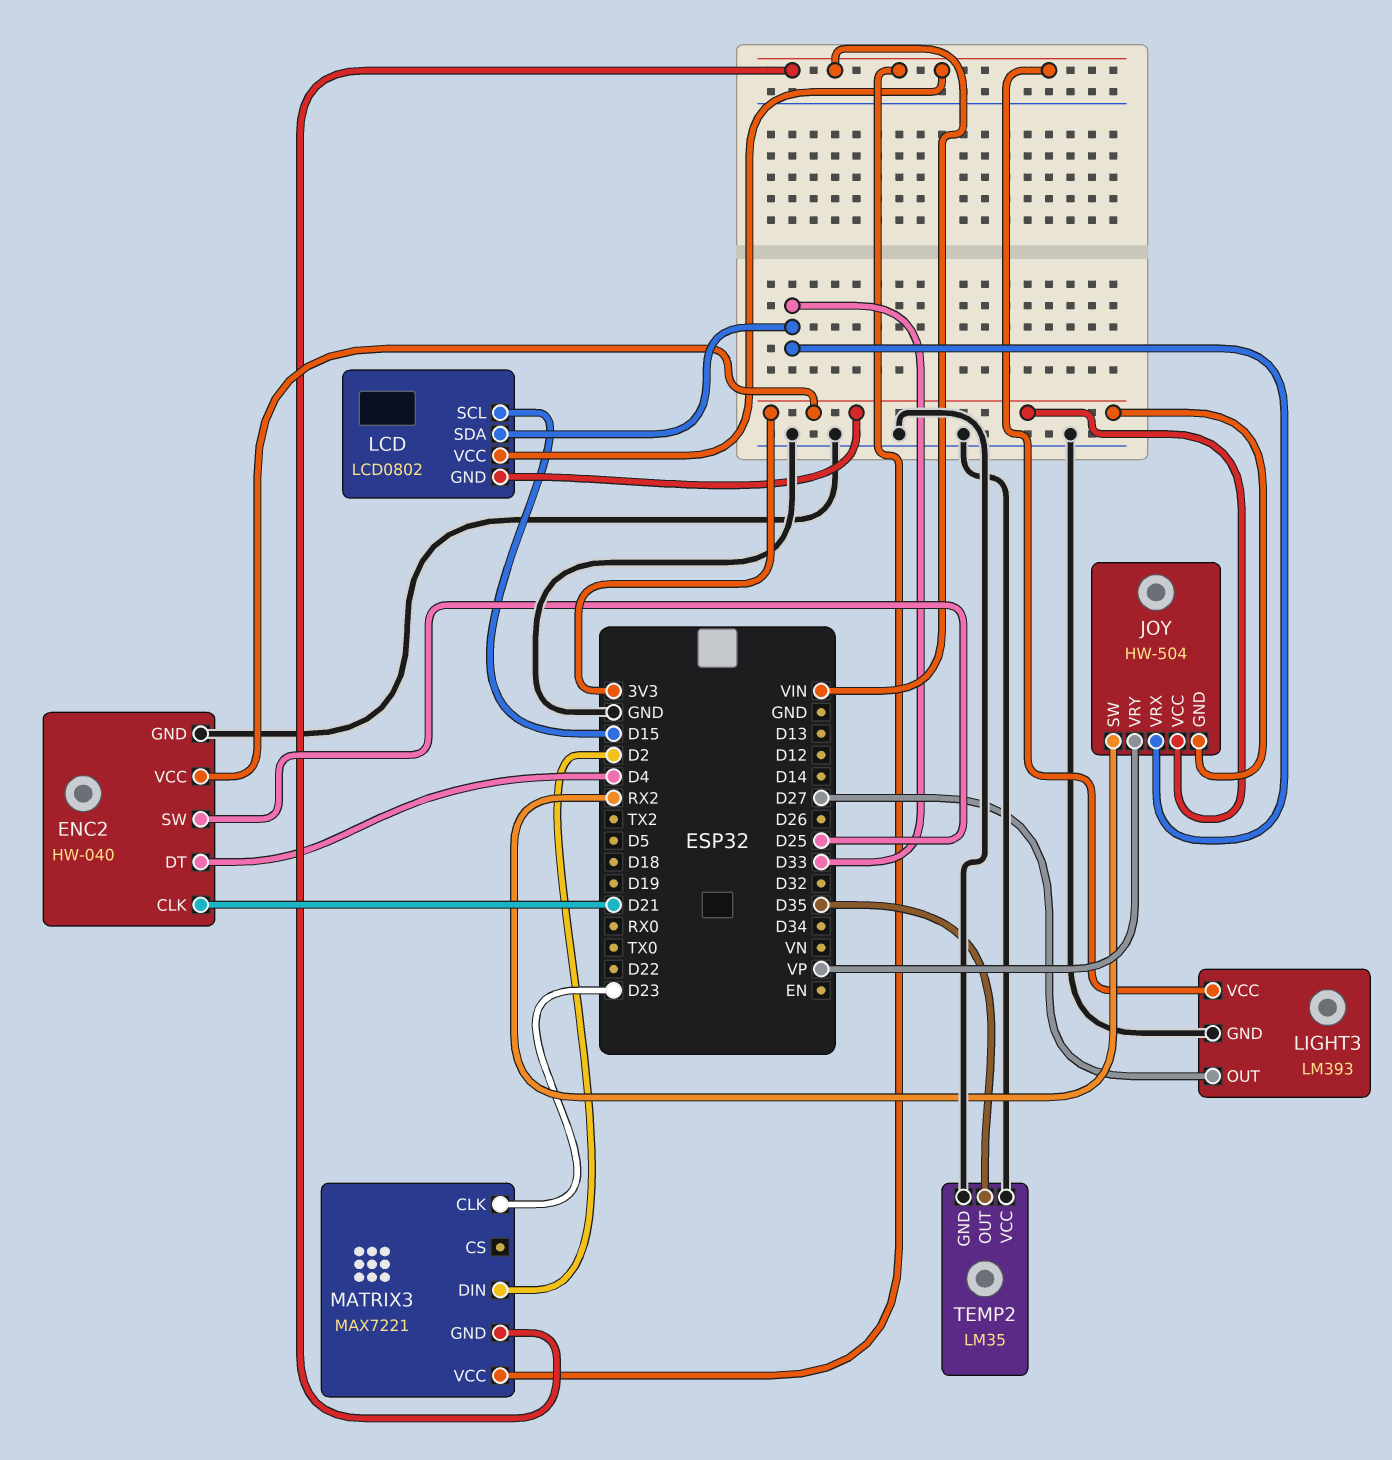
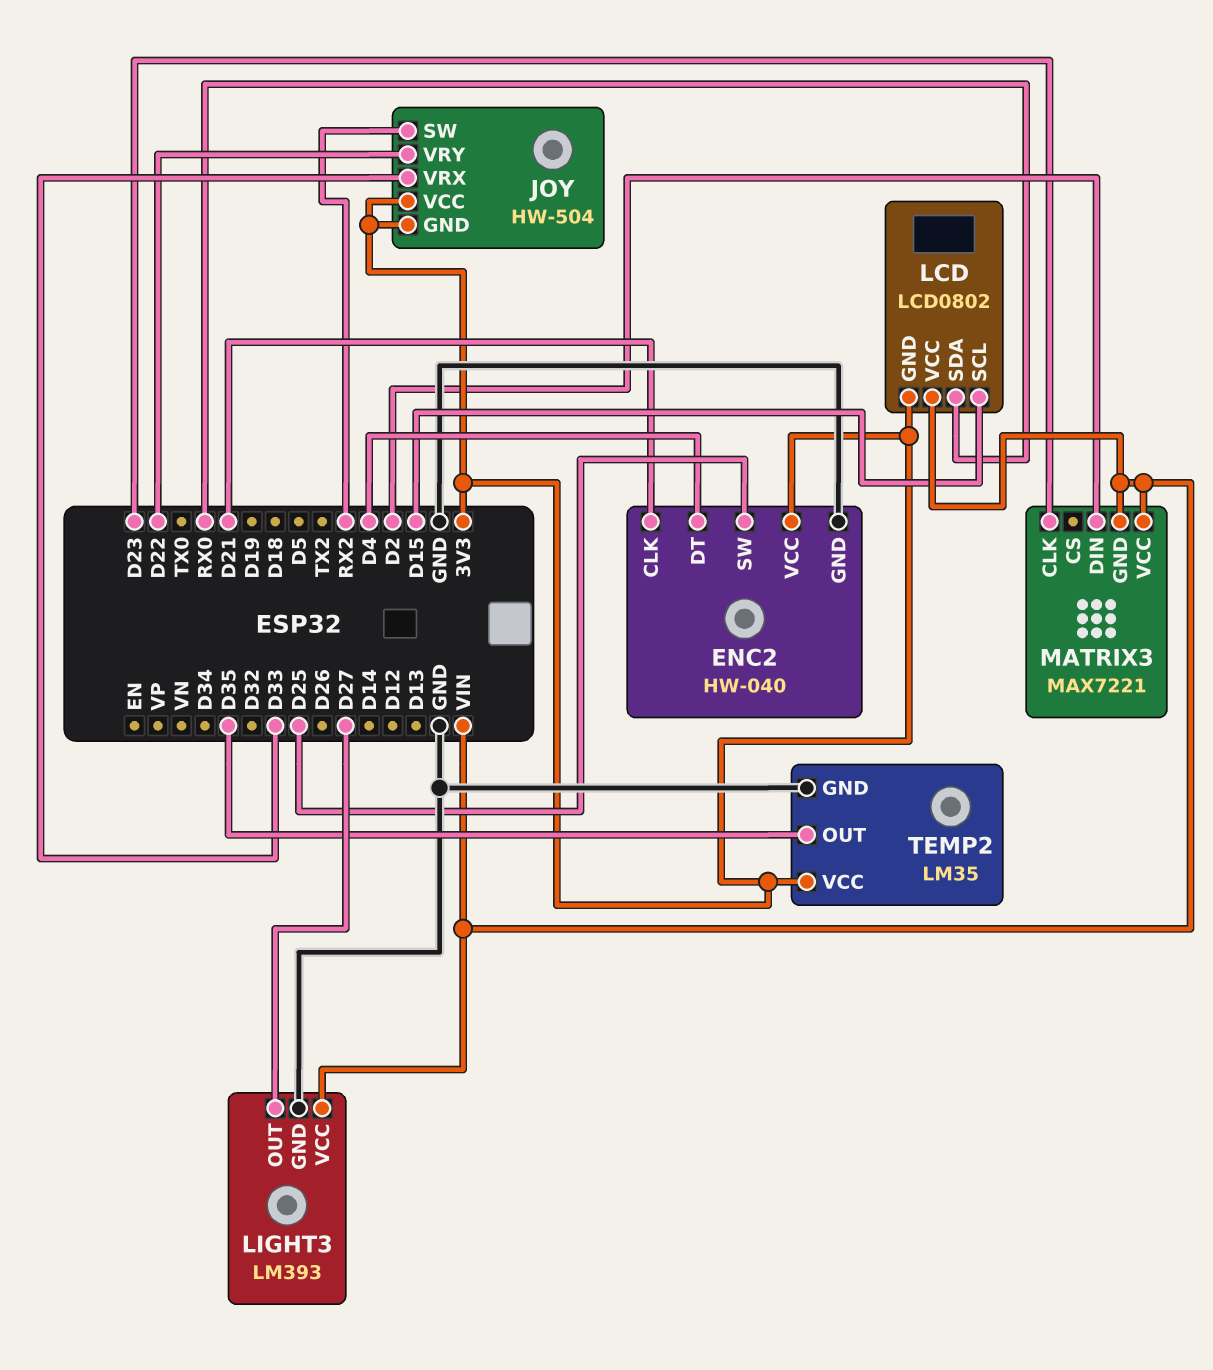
JOY pin VRY: VP -> D22
LCD pin SDA: D33 -> RX0
TEMP2 pin VCC: GND -> 3V3

